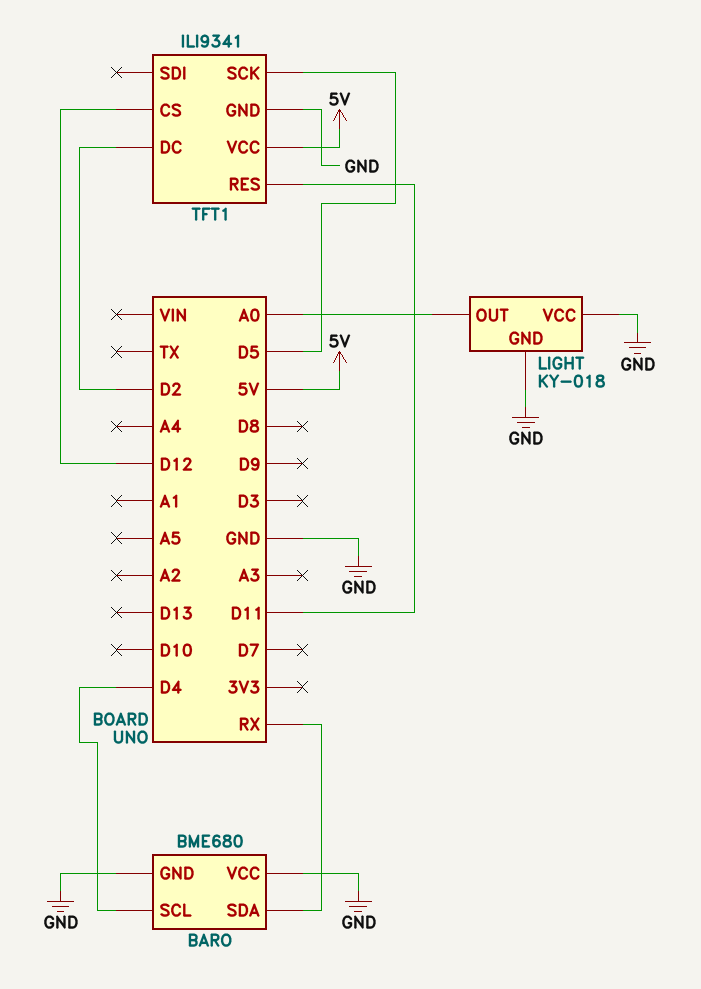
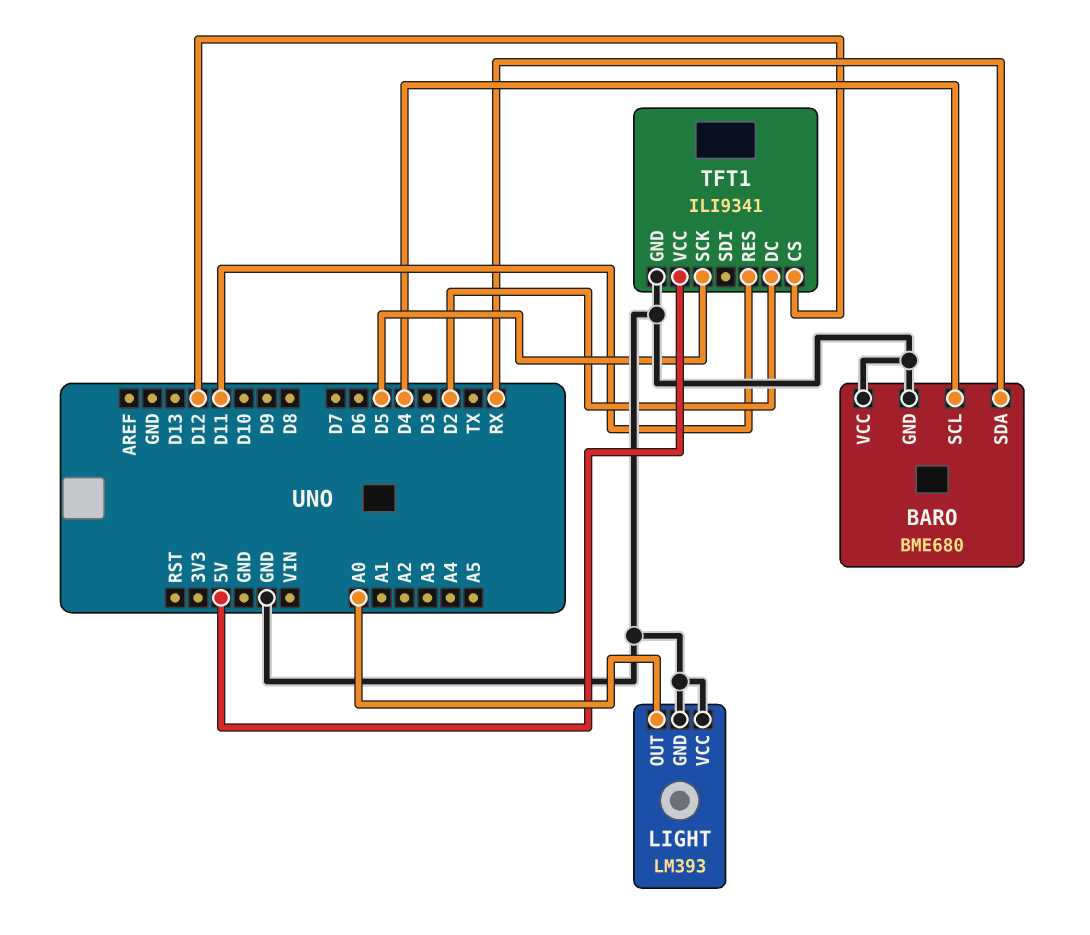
LIGHT: KY-018 -> LM393

